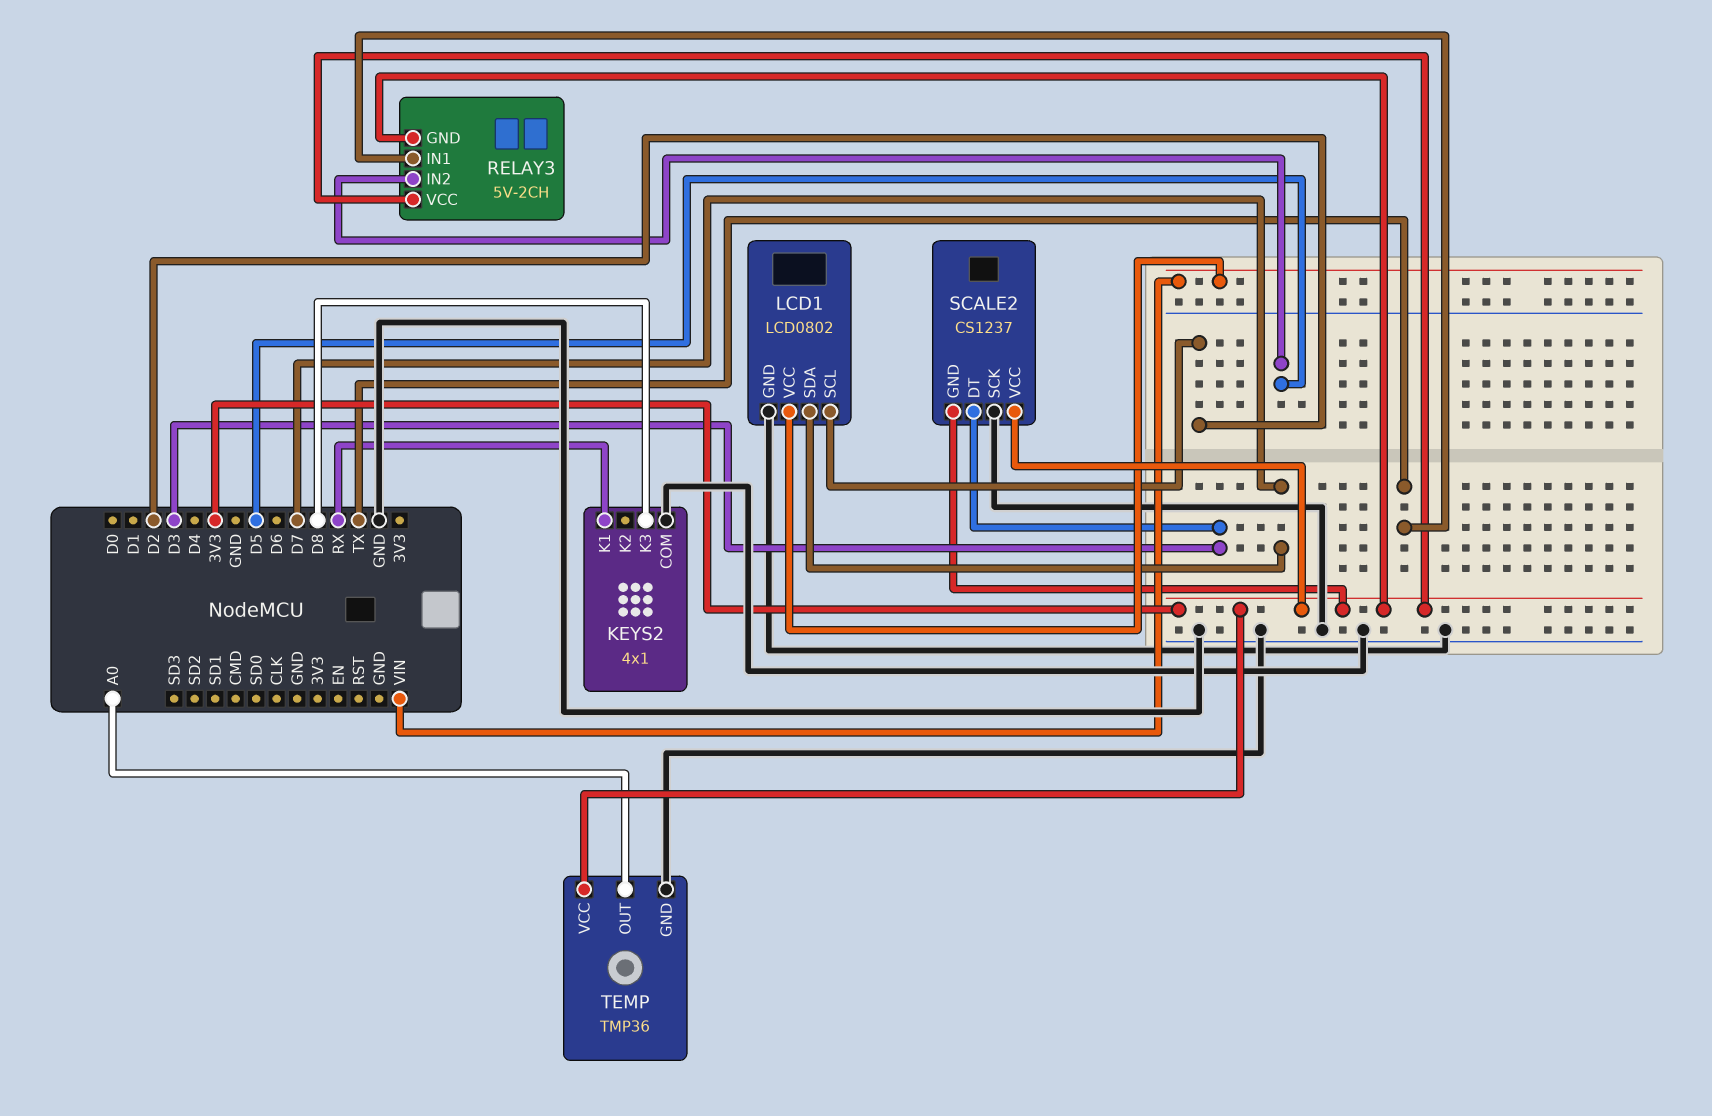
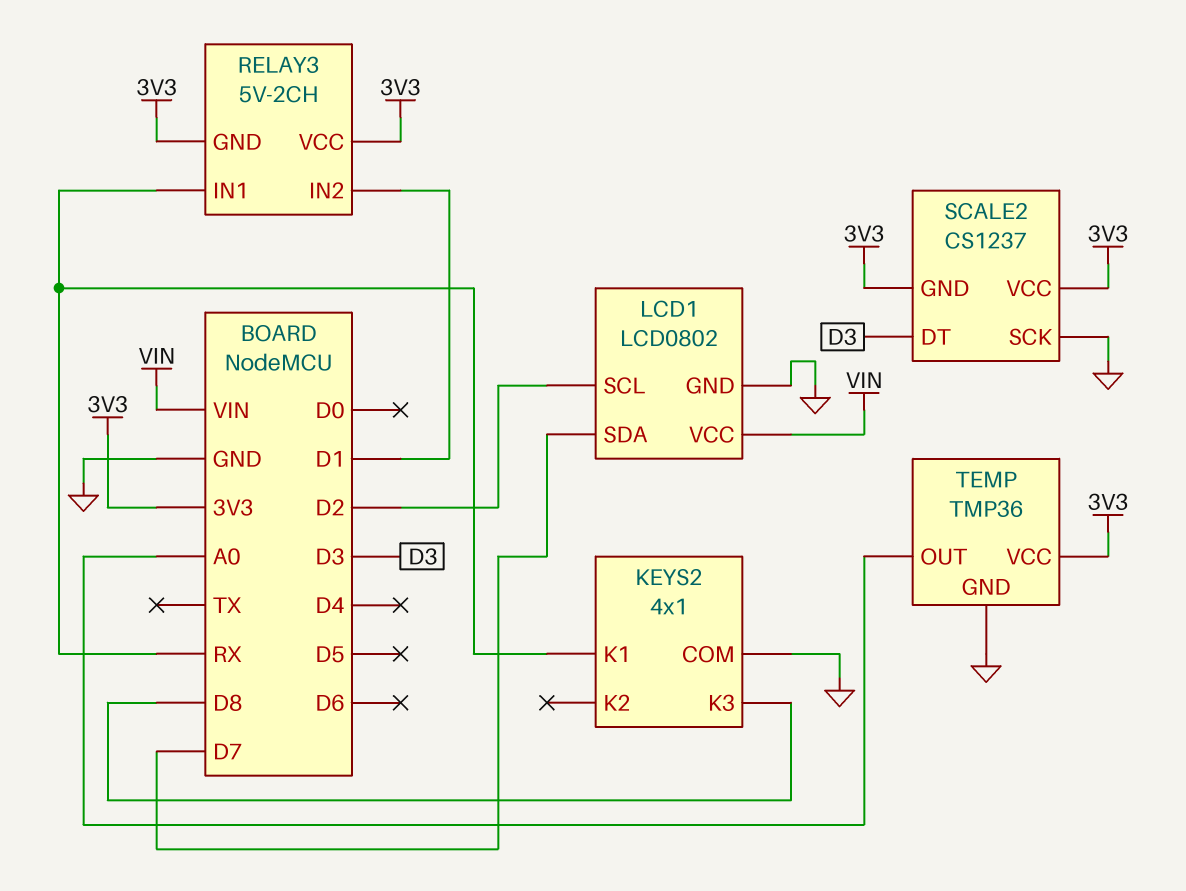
RELAY3 pin IN1: TX -> RX
RELAY3 pin IN2: D5 -> D1

